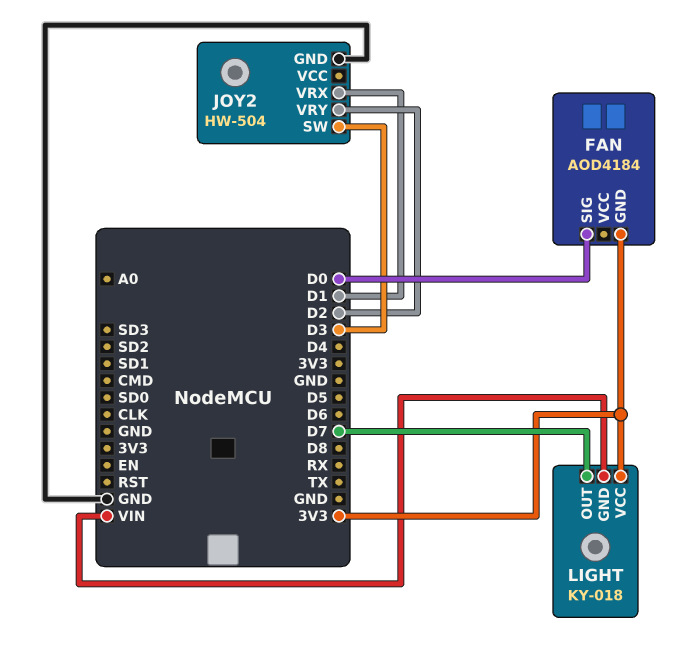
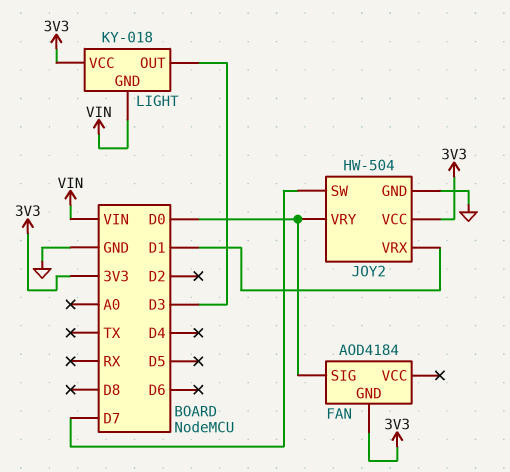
JOY2 pin SW: D3 -> D7
JOY2 pin VCC: none -> 3V3
JOY2 pin VRY: D2 -> D0
LIGHT pin OUT: D7 -> D3

